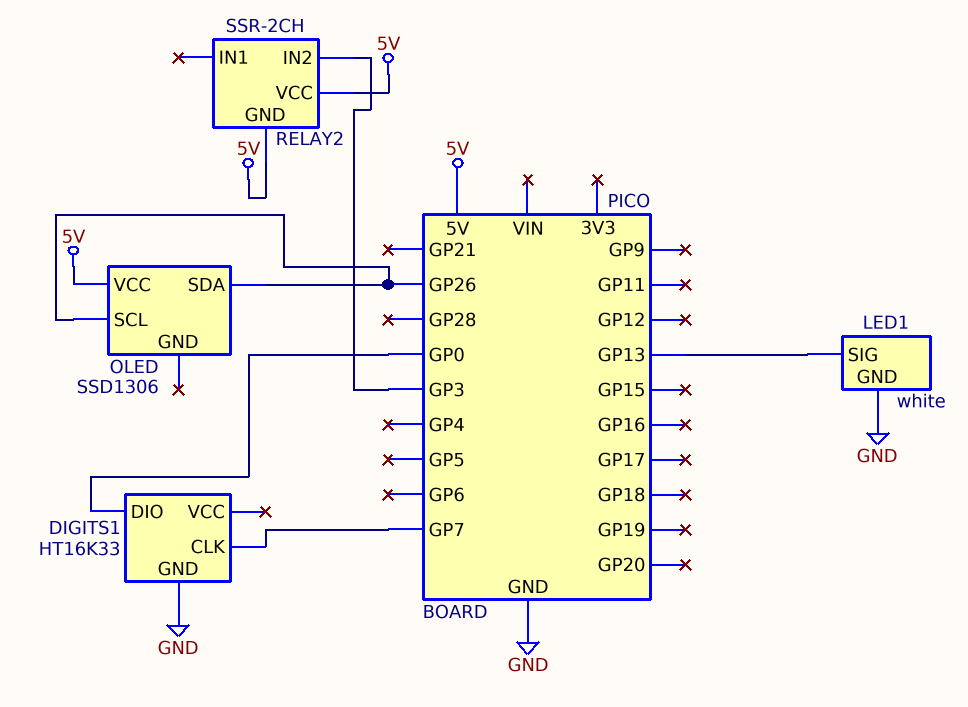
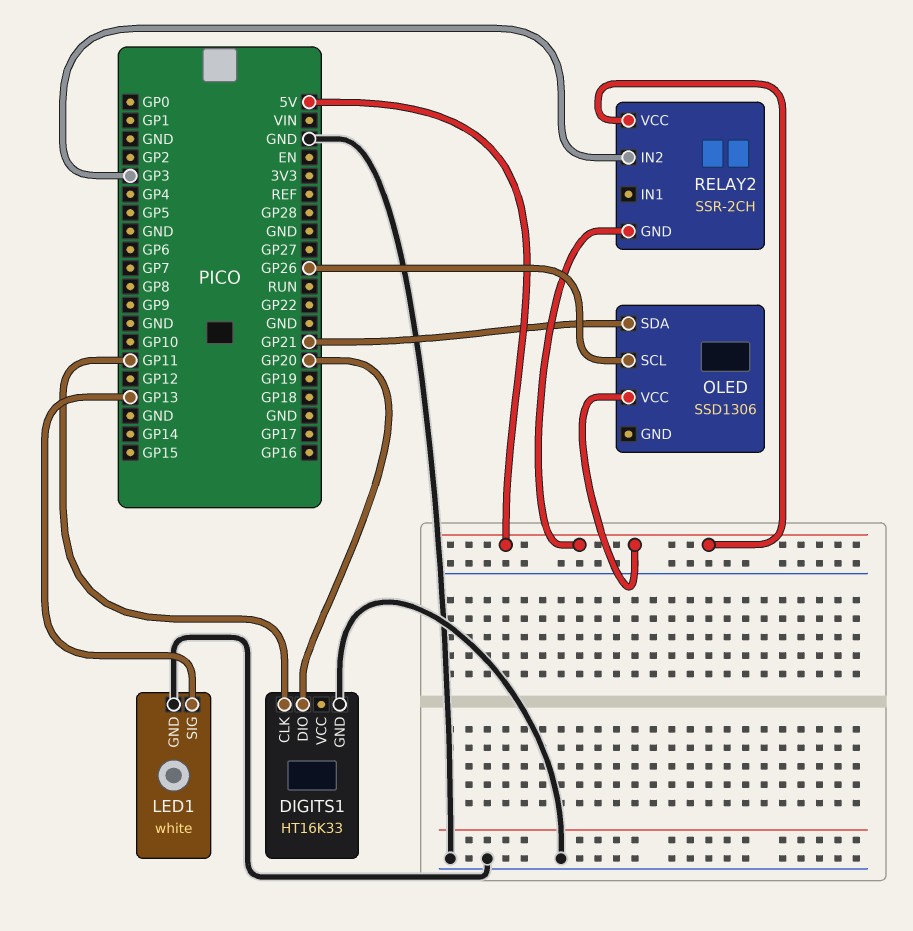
DIGITS1 pin CLK: GP7 -> GP11
DIGITS1 pin DIO: GP0 -> GP20
OLED pin SDA: GP26 -> GP21

